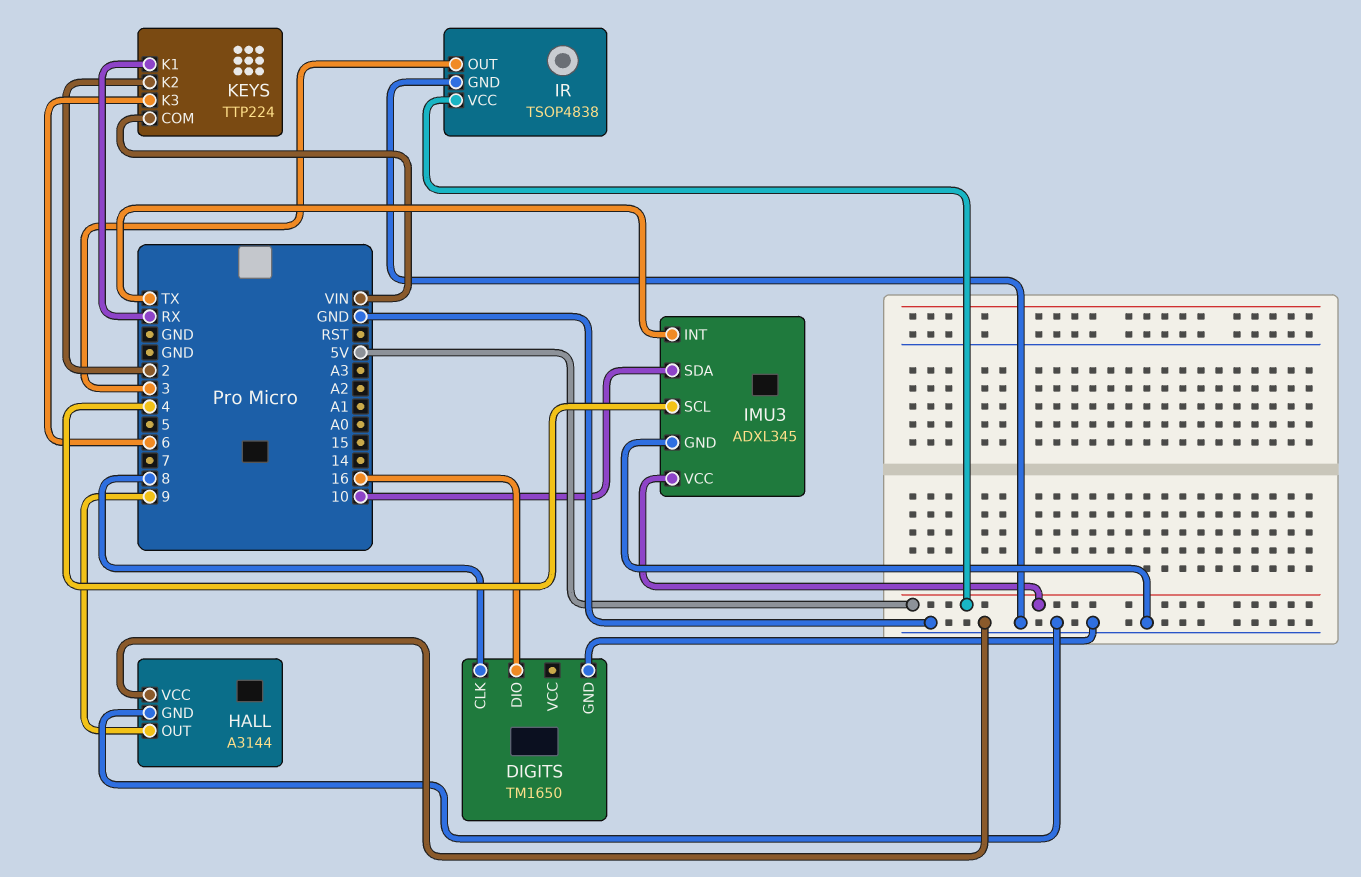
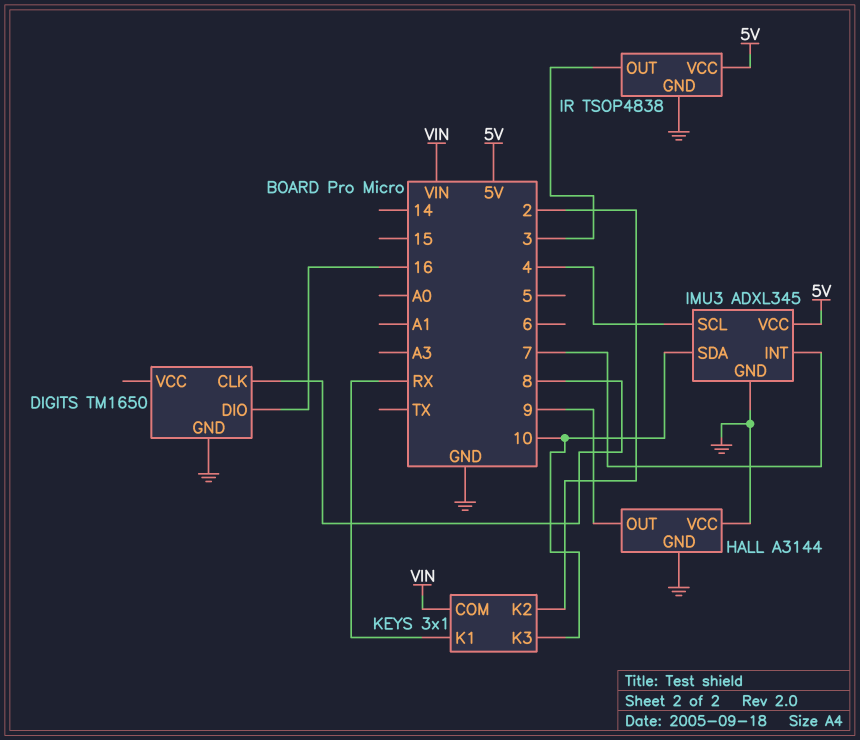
IMU3 pin INT: TX -> 7
KEYS: TTP224 -> 3x1
KEYS pin K3: 6 -> 10

